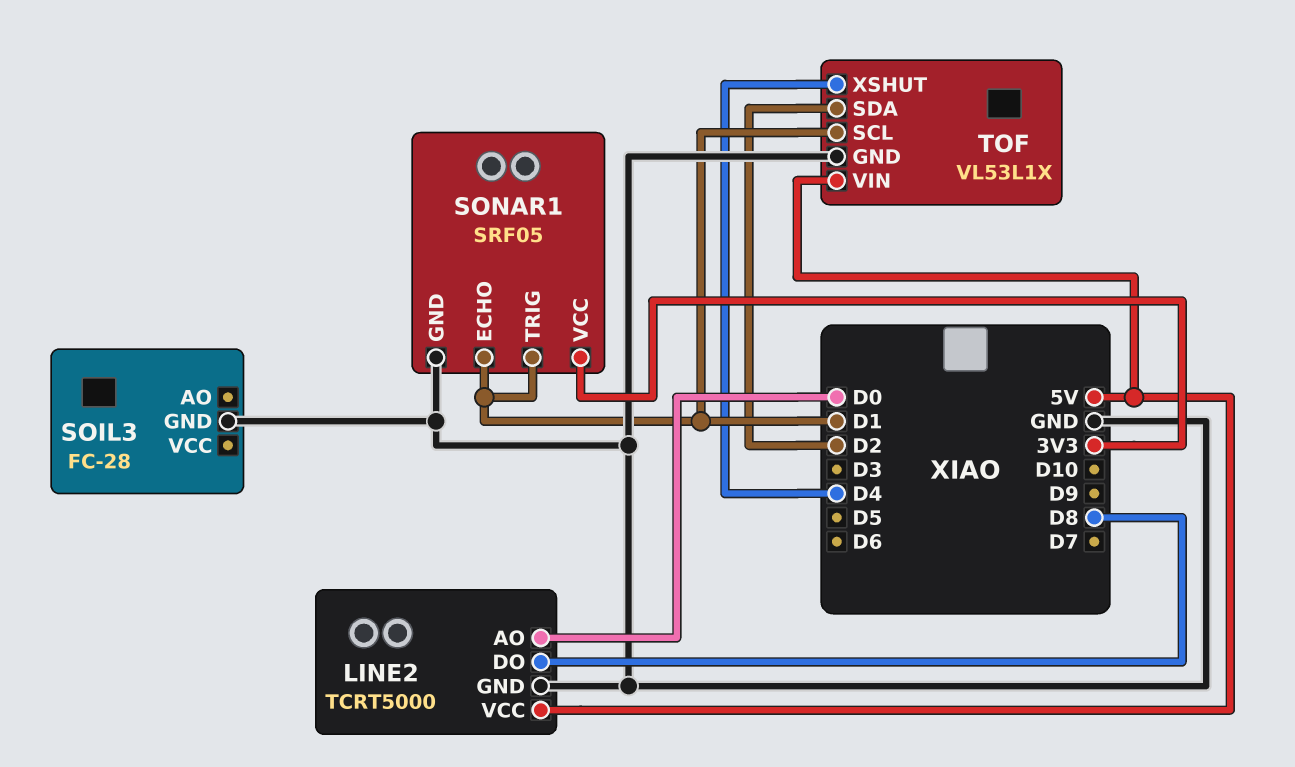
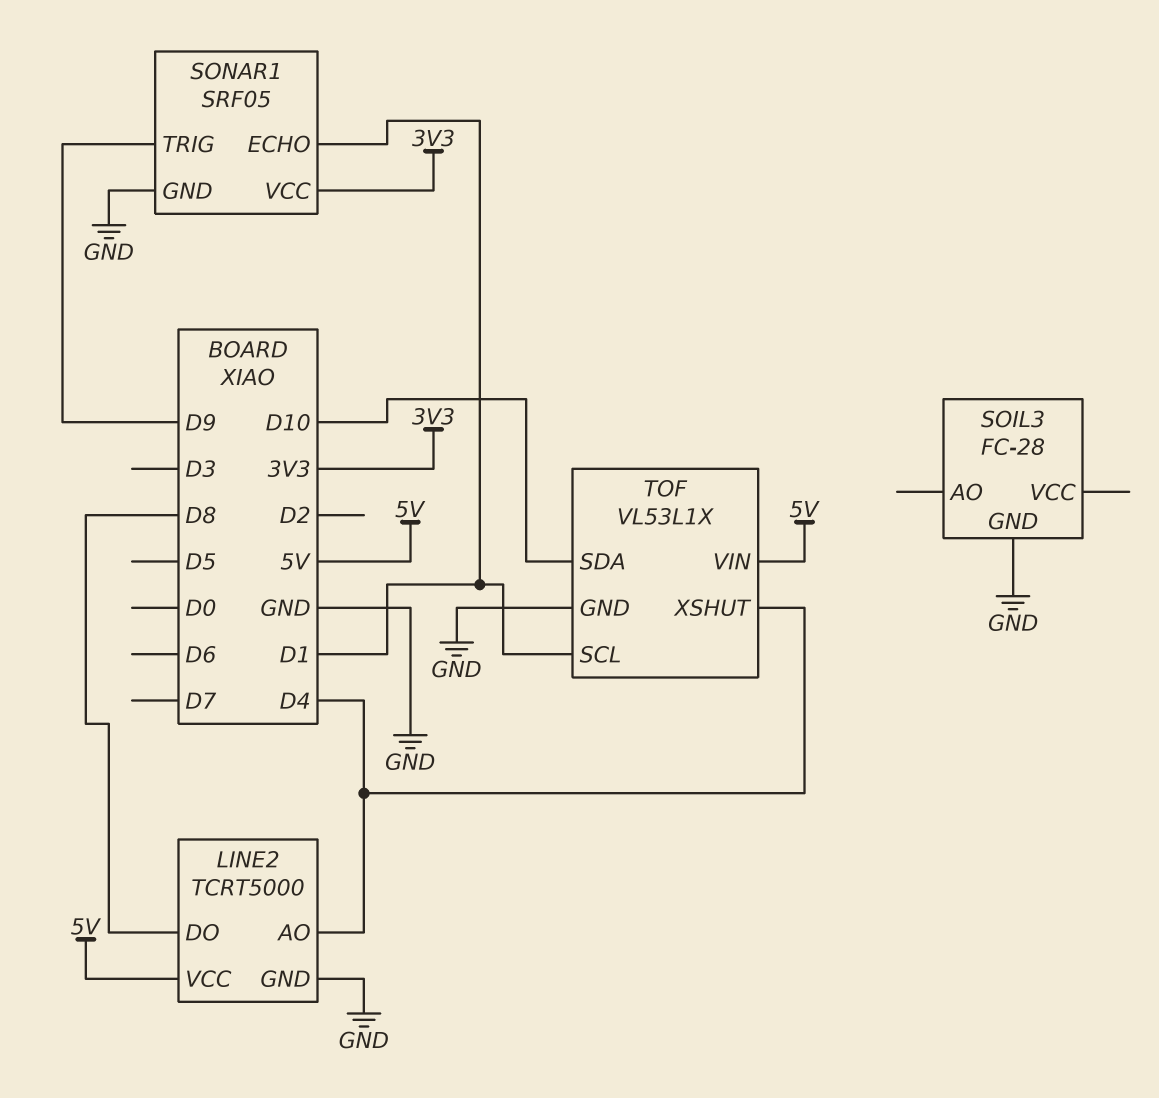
LINE2 pin AO: D0 -> D4
SONAR1 pin TRIG: D1 -> D9
TOF pin SDA: D2 -> D10

